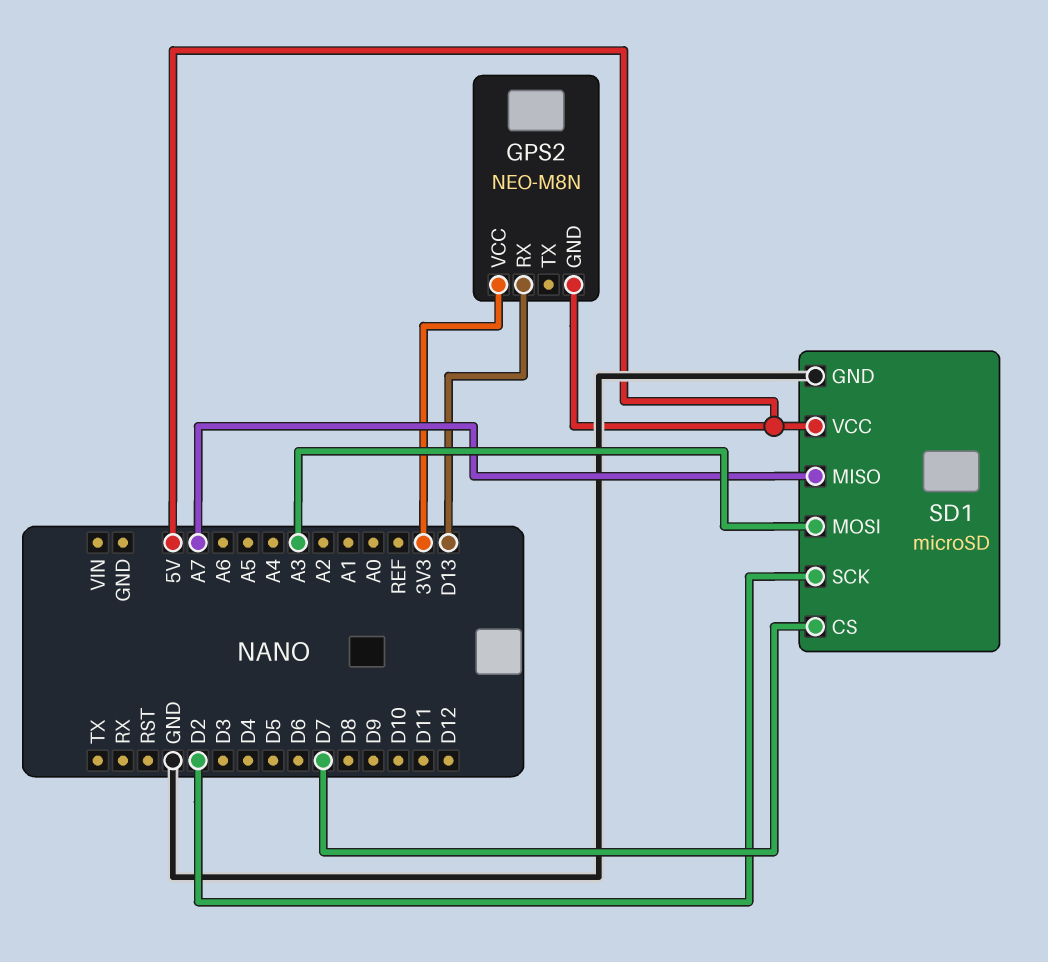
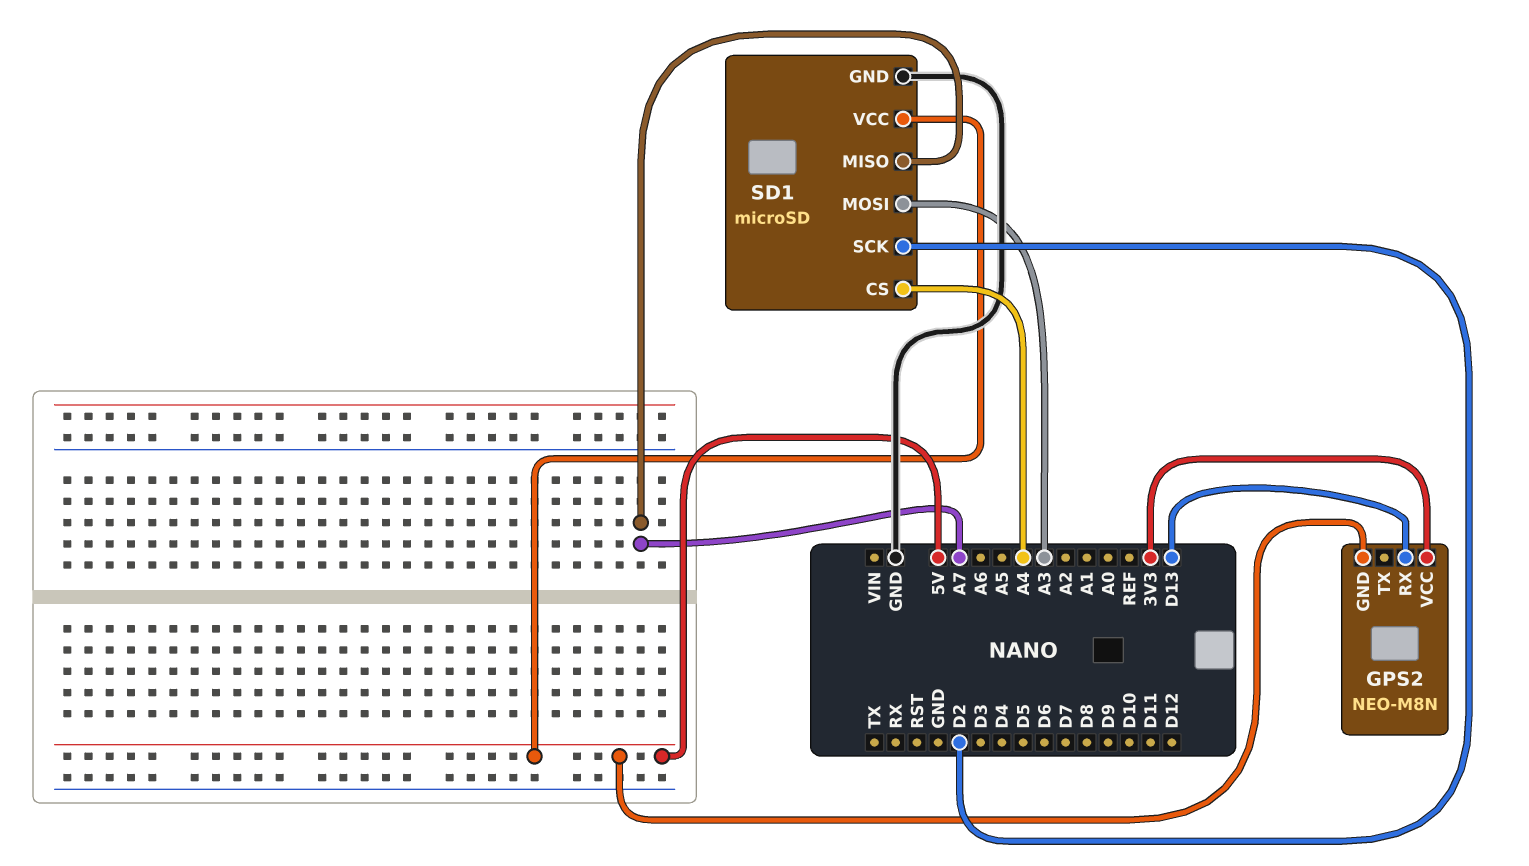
SD1 pin CS: D7 -> A4

